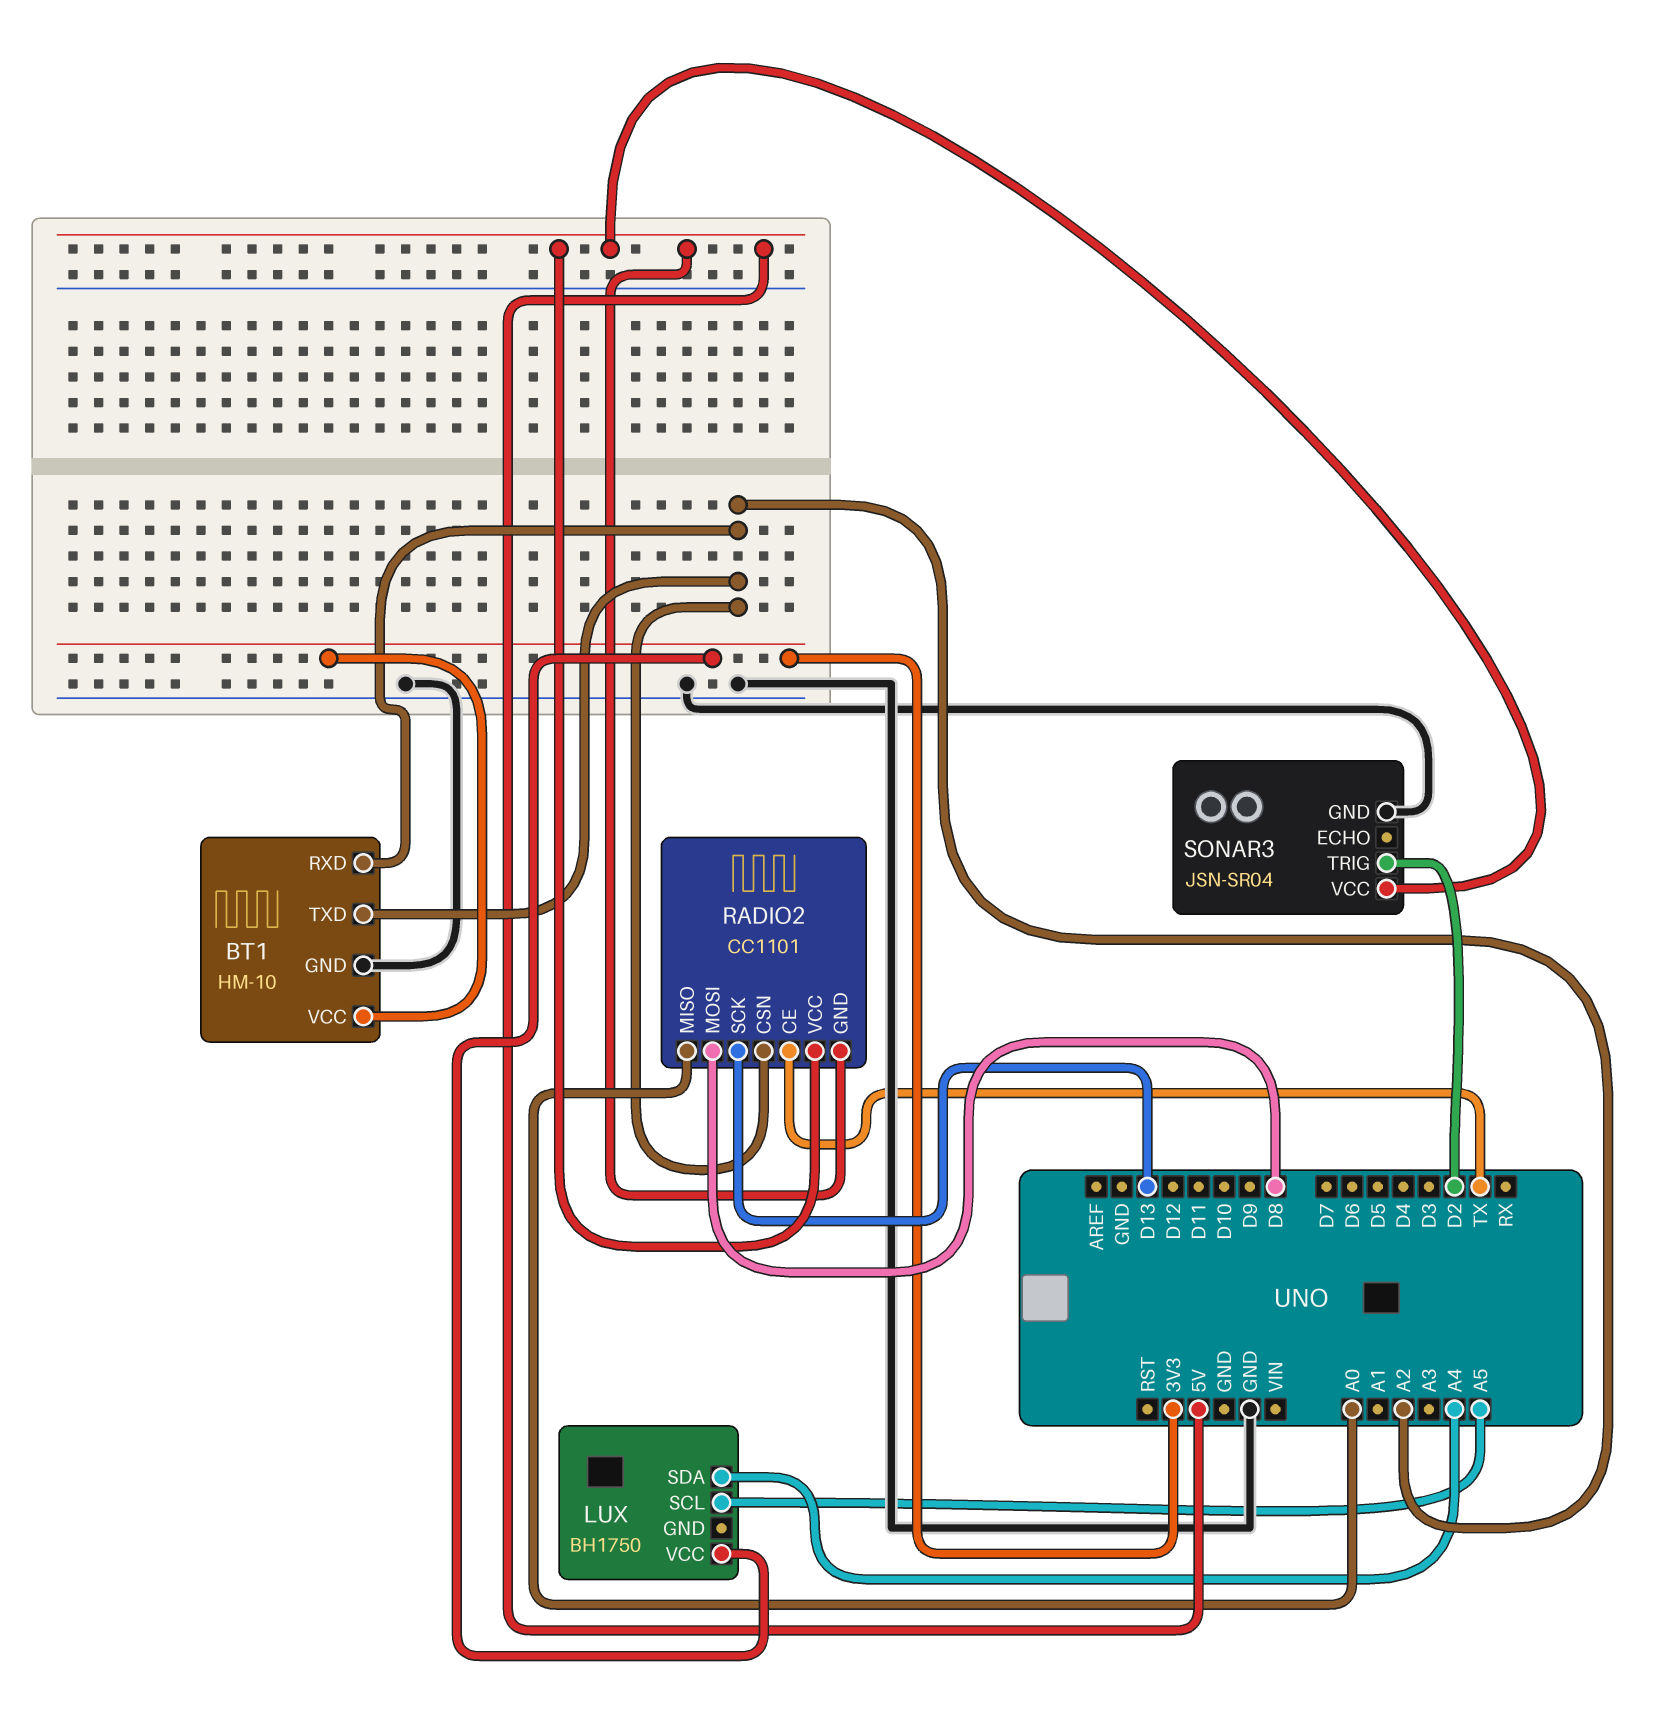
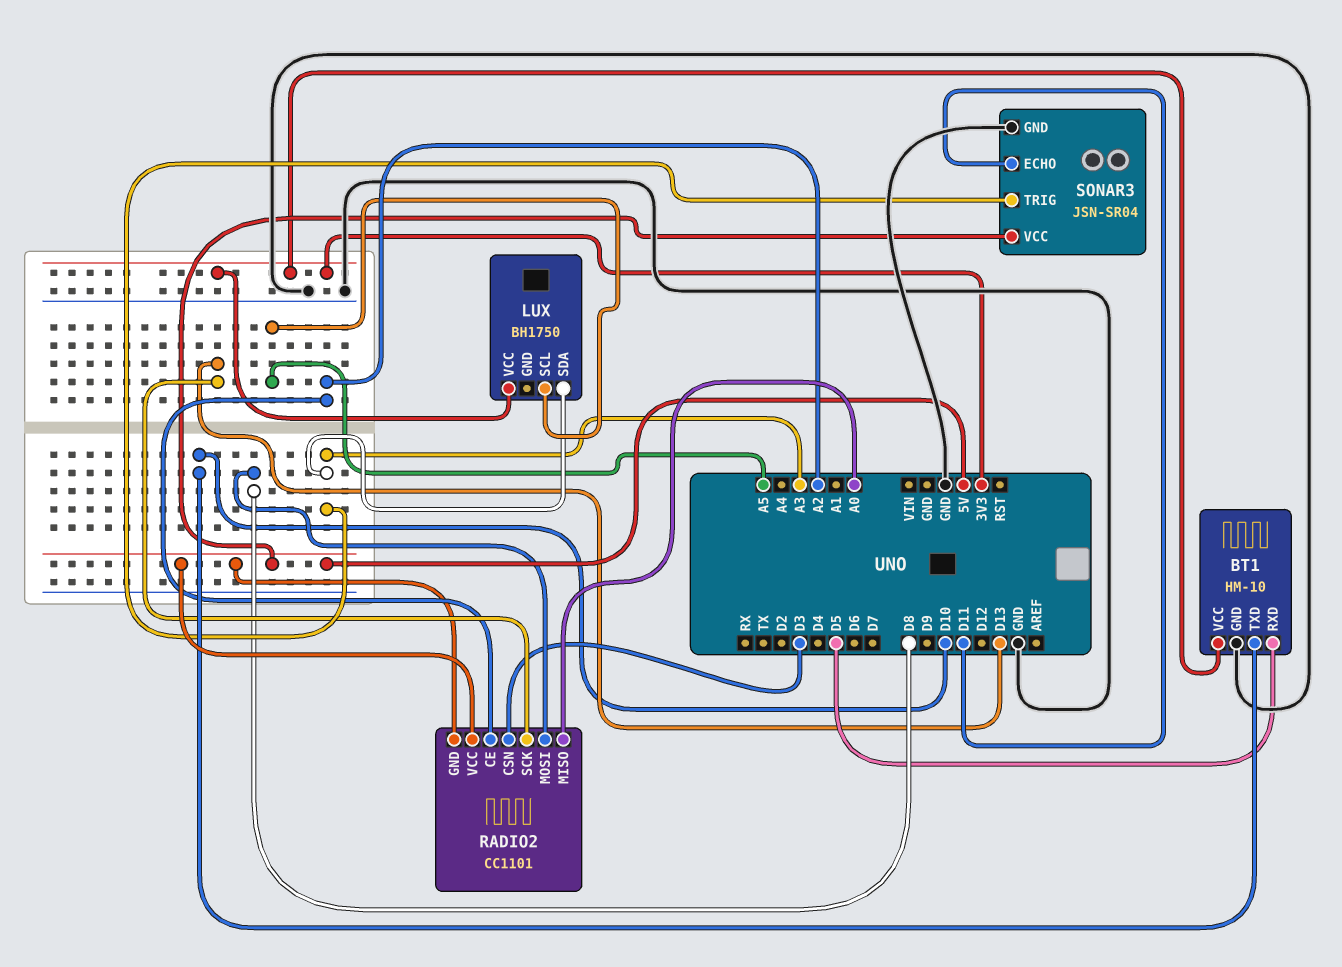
BT1 pin RXD: A2 -> D5
BT1 pin TXD: A2 -> D10
LUX pin SDA: A4 -> A3
RADIO2 pin CE: TX -> A2
RADIO2 pin CSN: A2 -> D3
SONAR3 pin ECHO: none -> D11
SONAR3 pin TRIG: D2 -> A3

